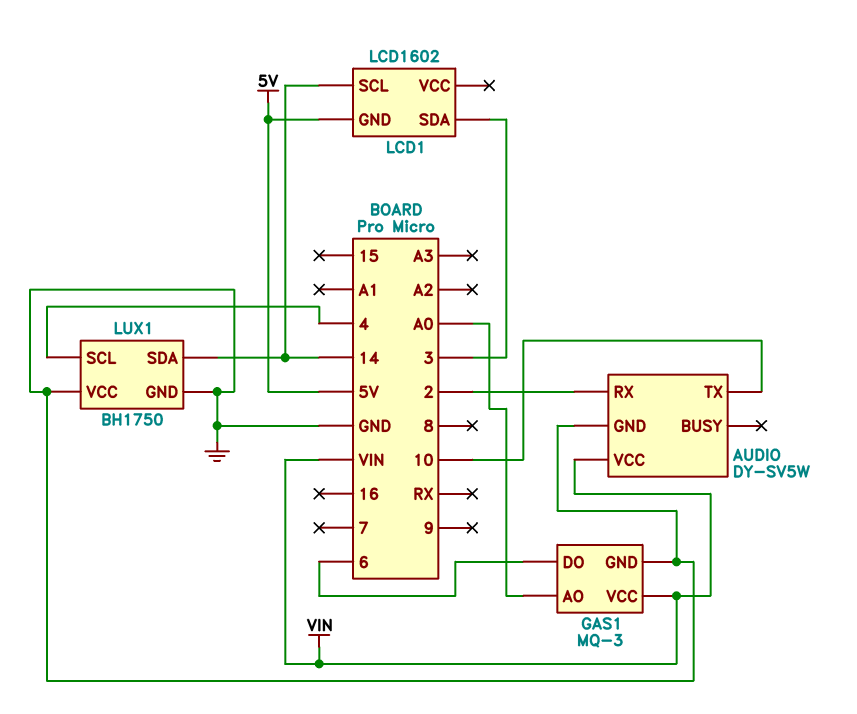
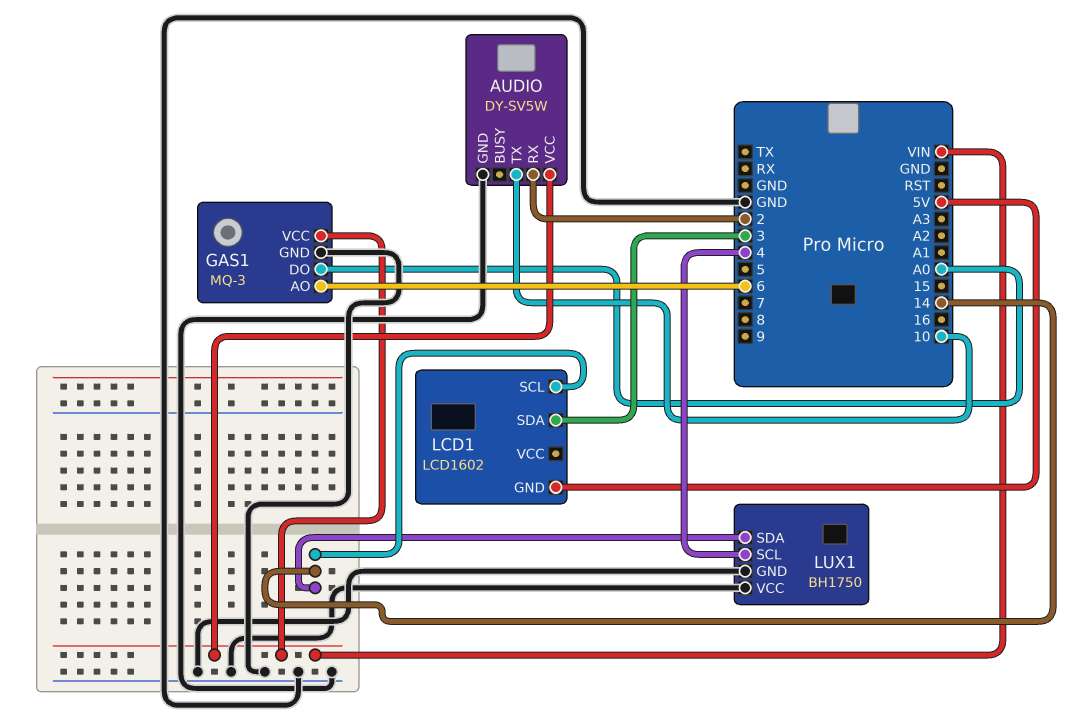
GAS1 pin AO: A0 -> 6
GAS1 pin DO: 6 -> A0

